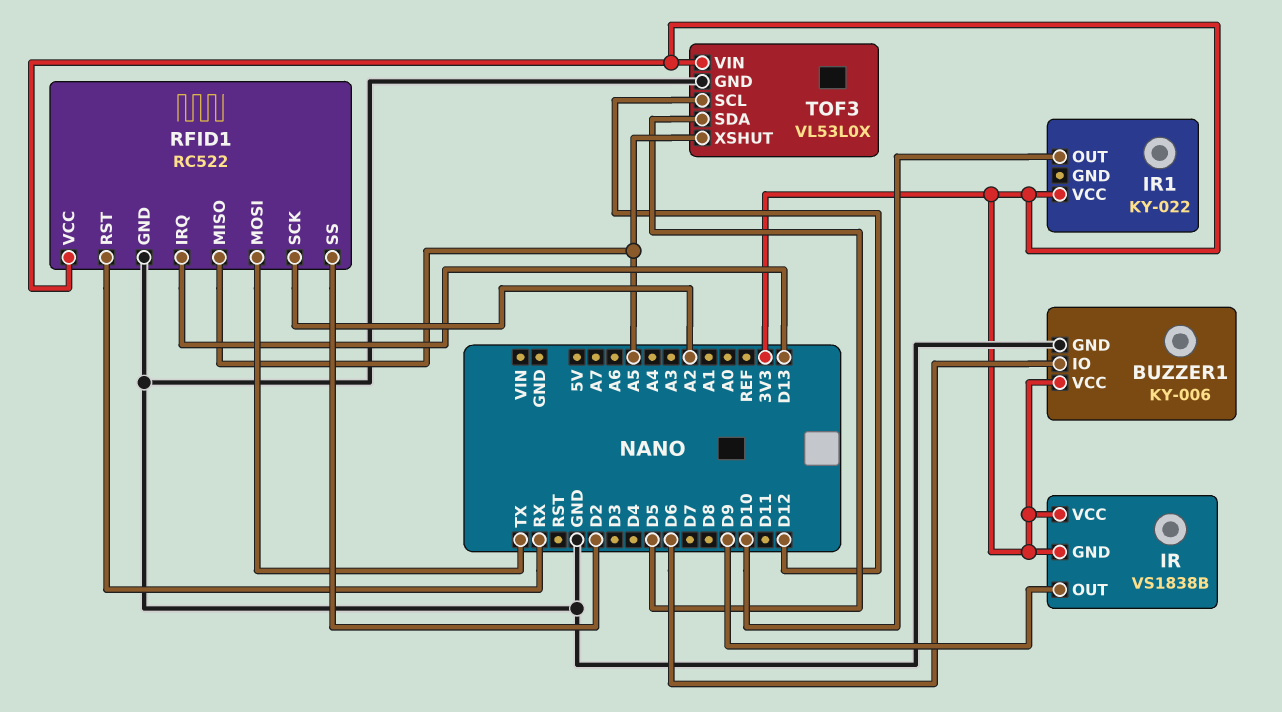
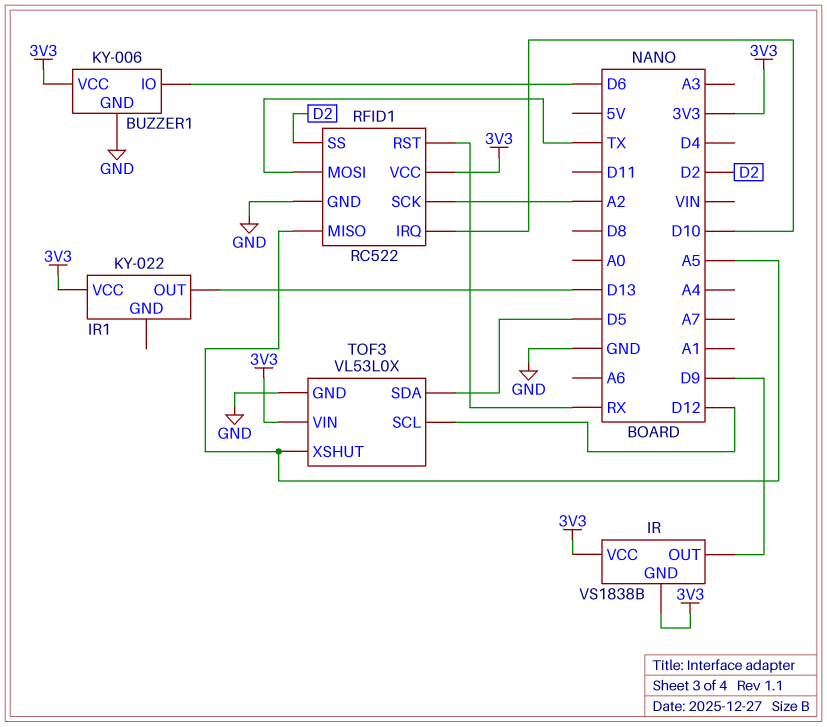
IR1 pin OUT: D10 -> D13
RFID1 pin IRQ: D13 -> D10

